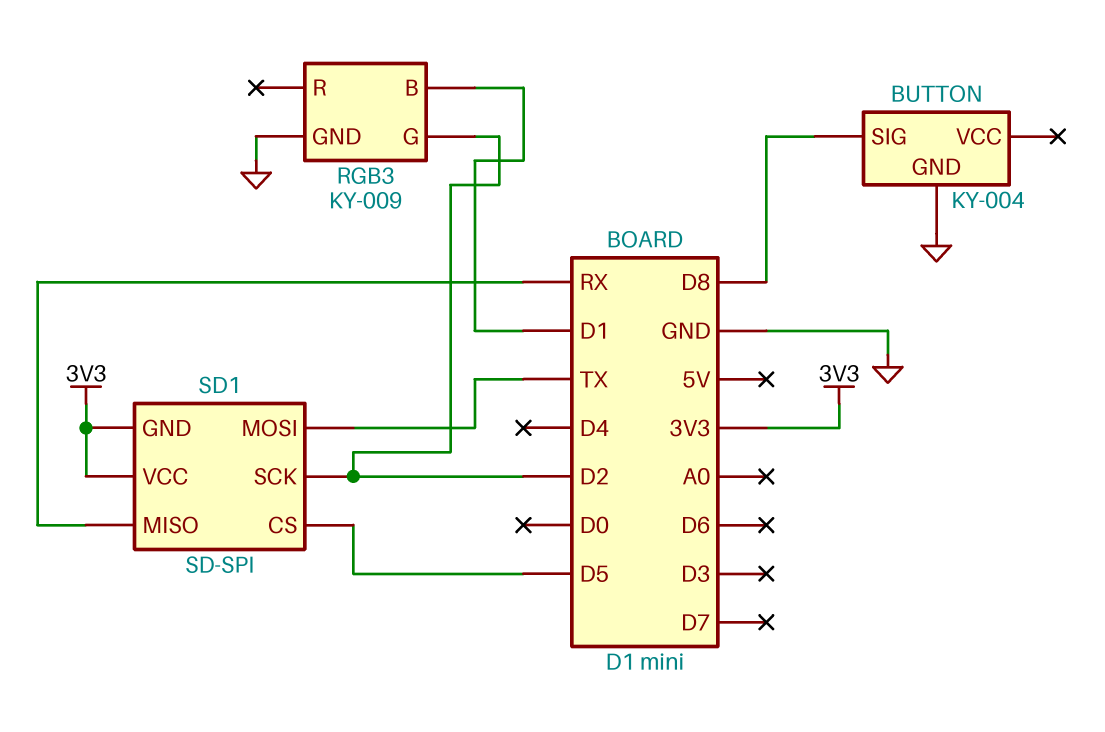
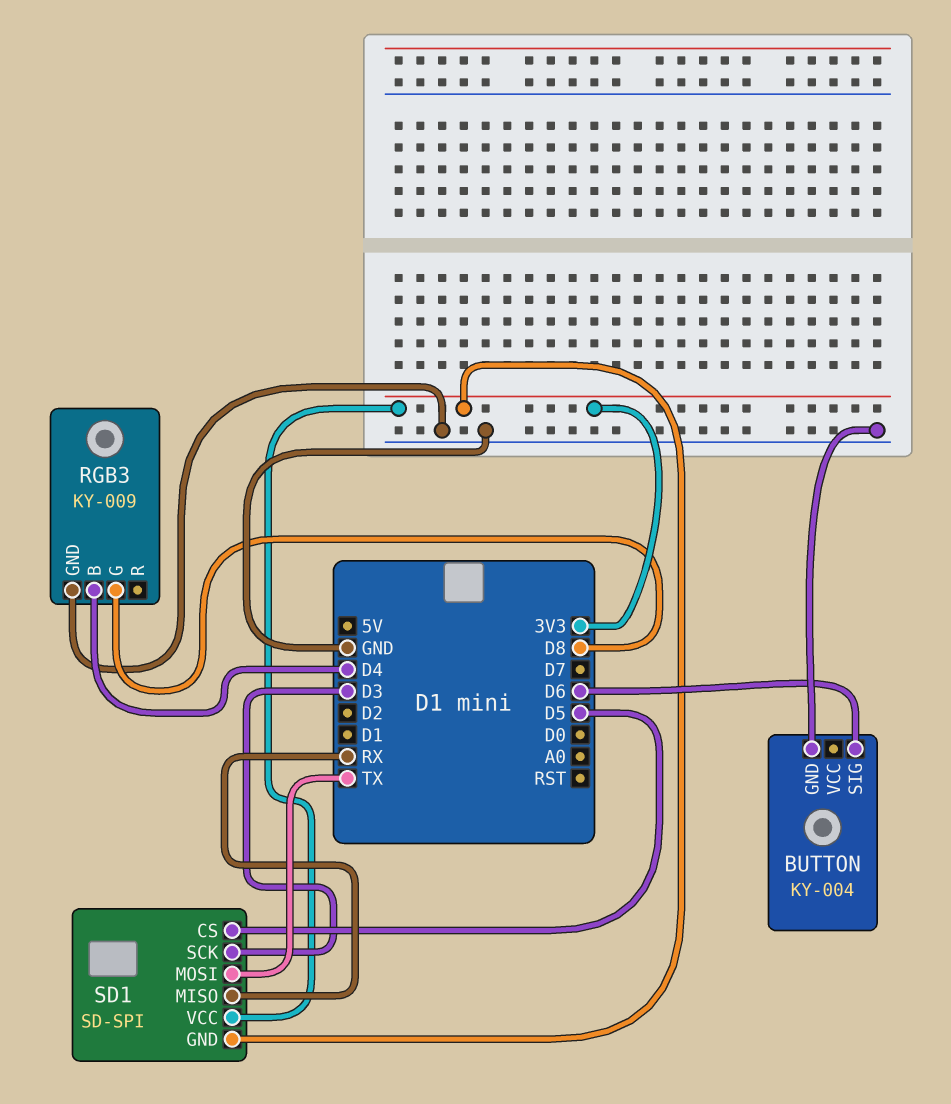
BUTTON pin SIG: D8 -> D6
RGB3 pin B: D1 -> D4
RGB3 pin G: D2 -> D8
SD1 pin SCK: D2 -> D3

